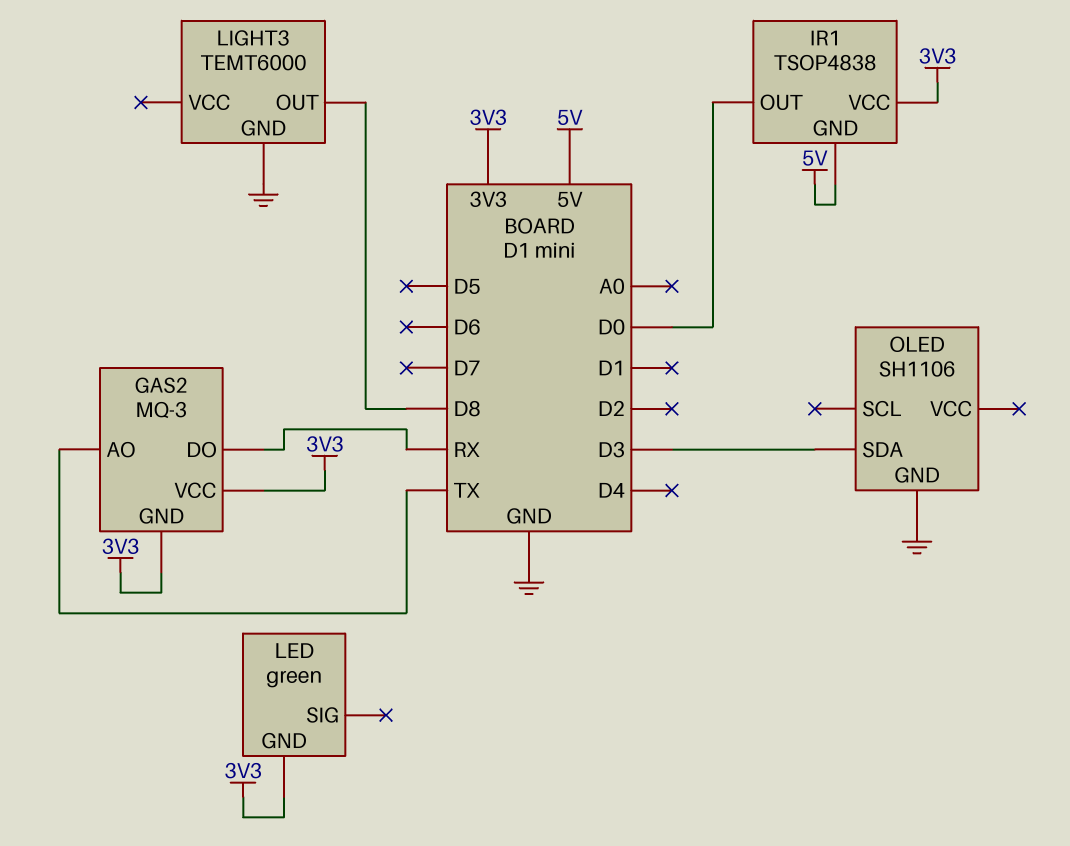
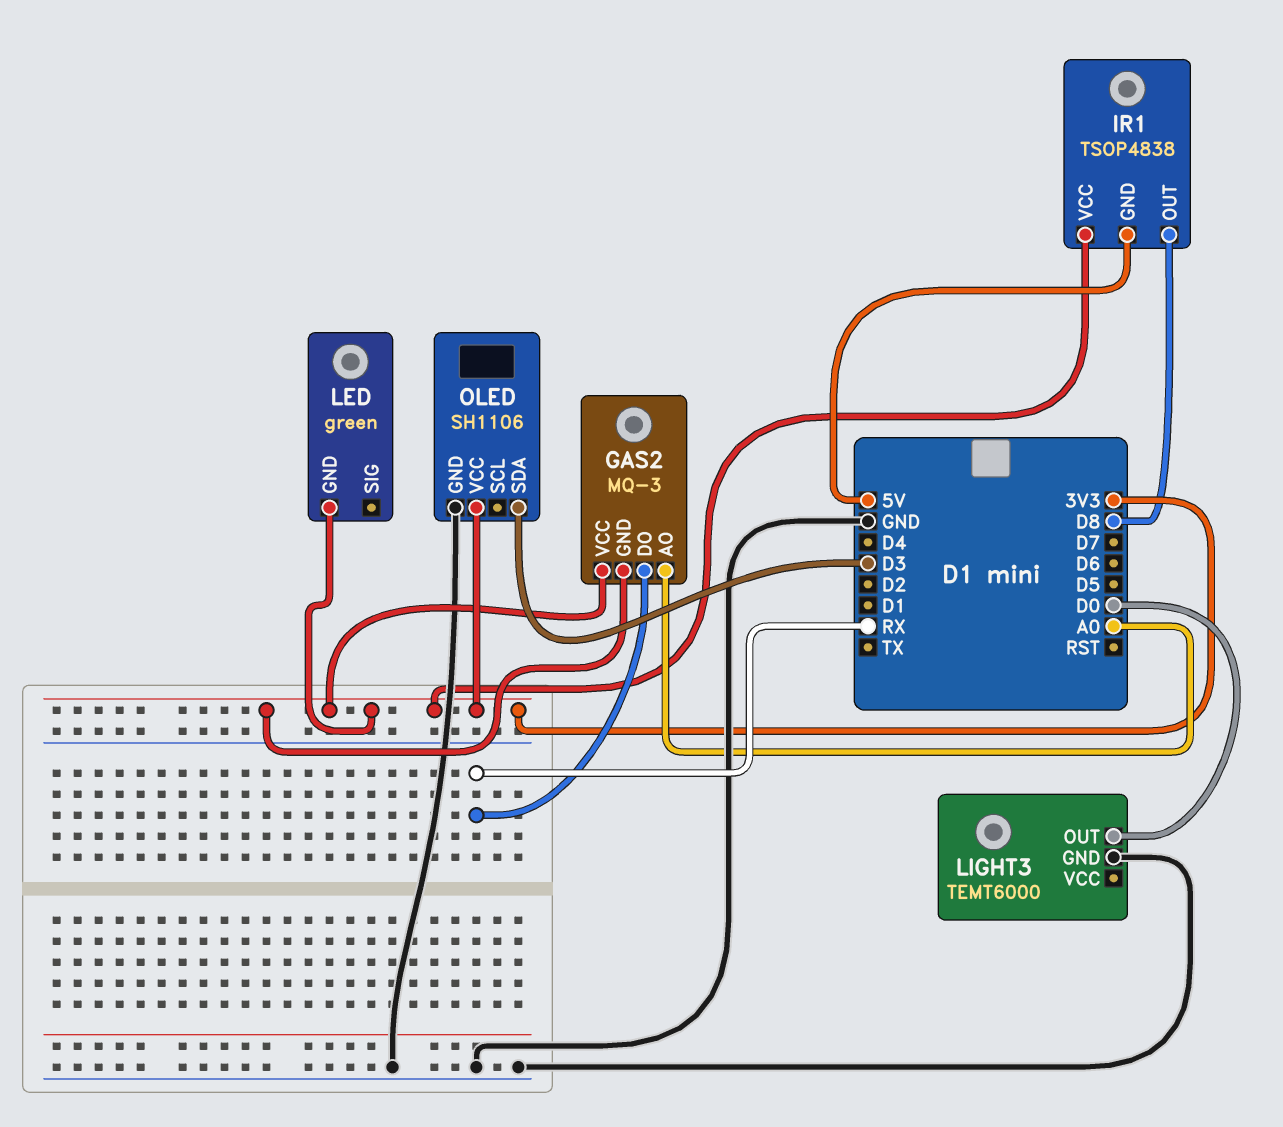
GAS2 pin AO: TX -> A0
IR1 pin OUT: D0 -> D8
LIGHT3 pin OUT: D8 -> D0
OLED pin VCC: none -> 3V3

